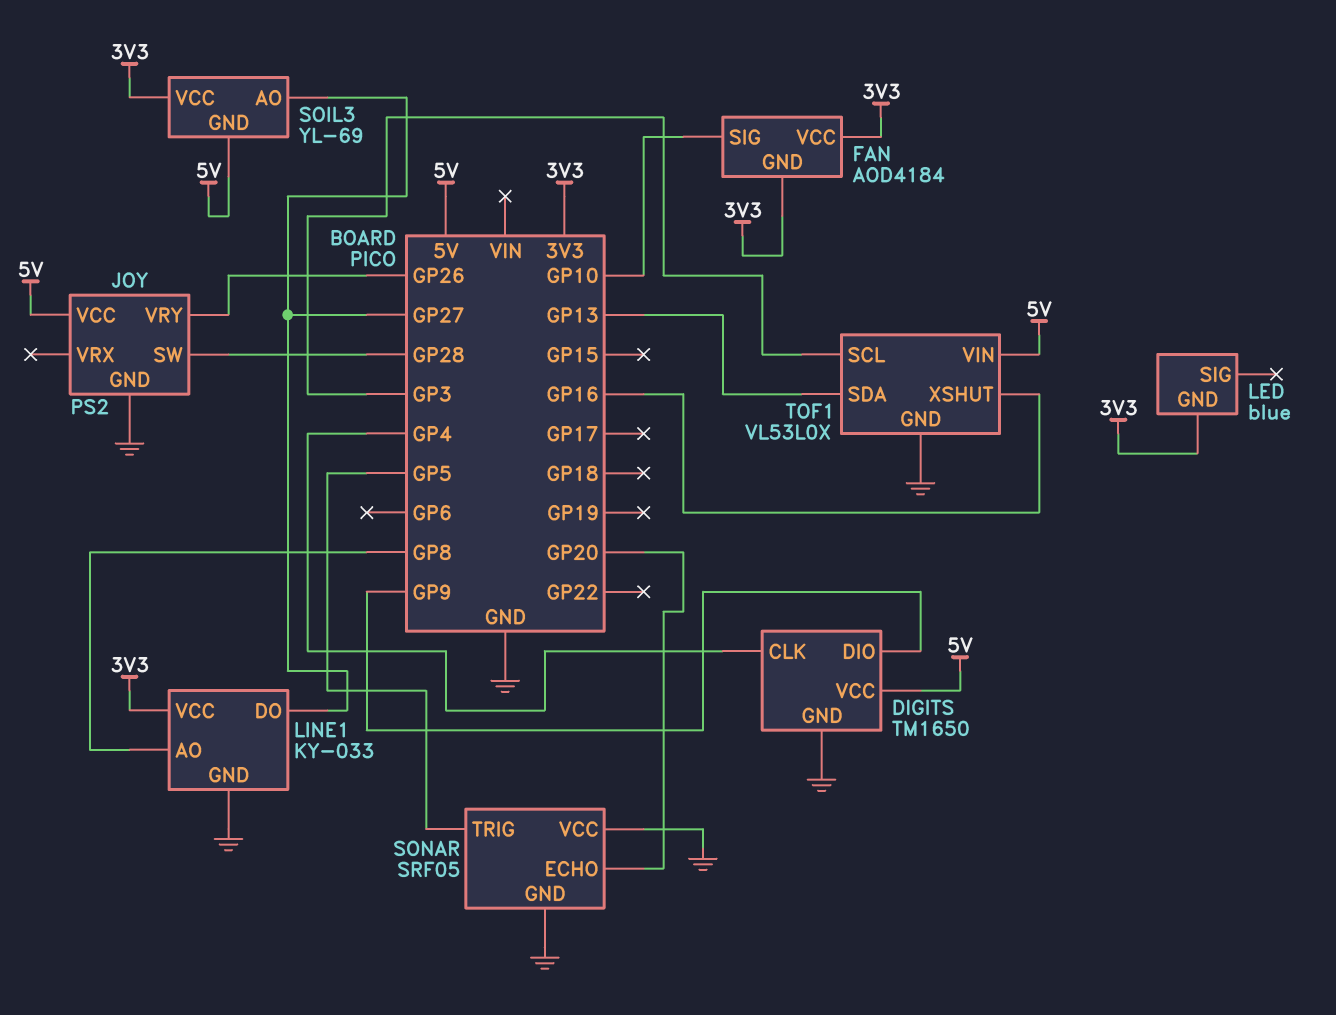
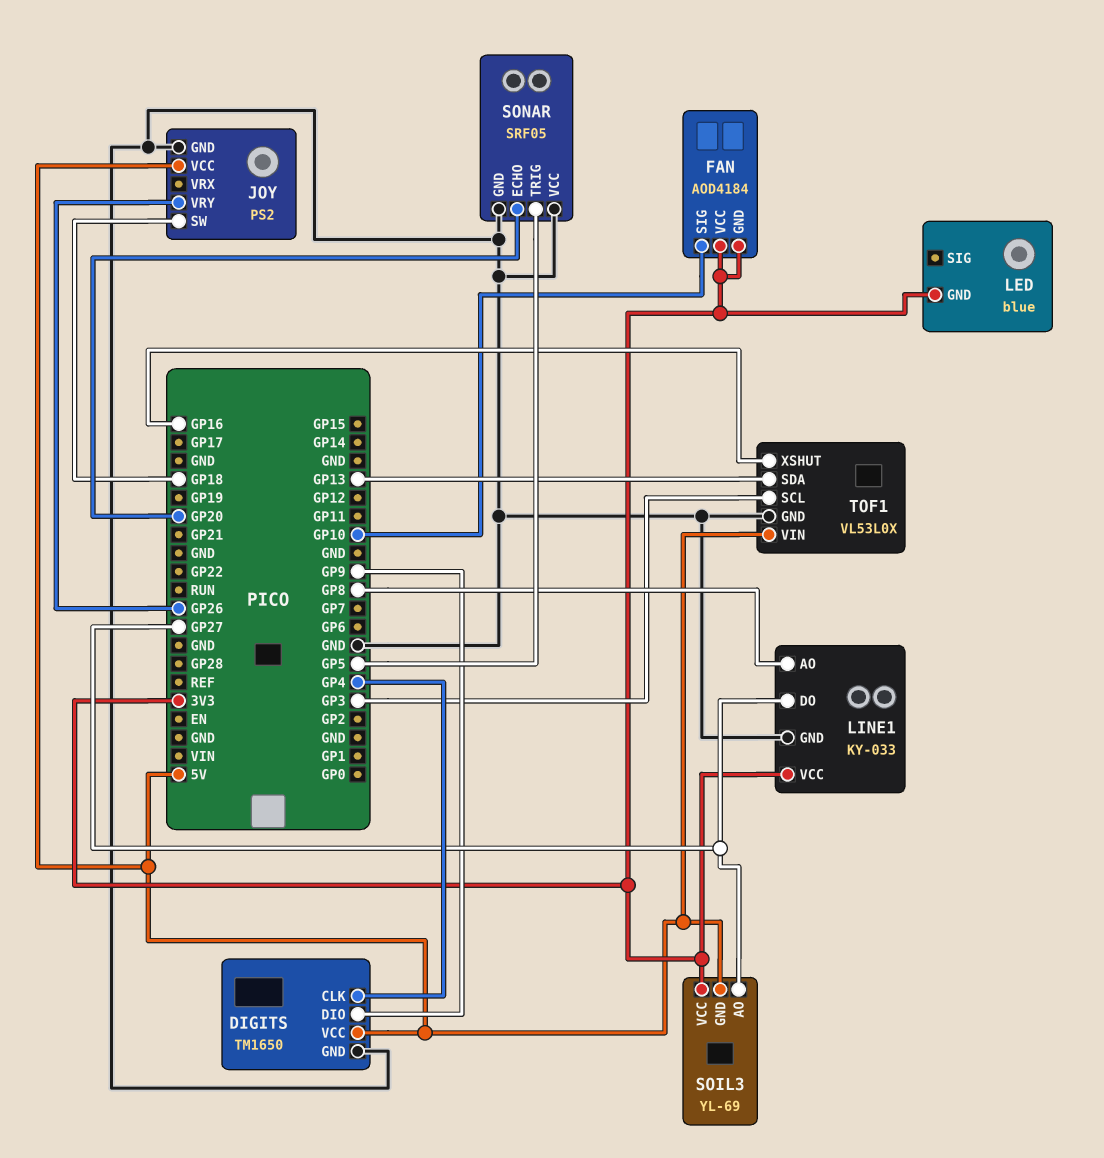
JOY pin SW: GP28 -> GP18

